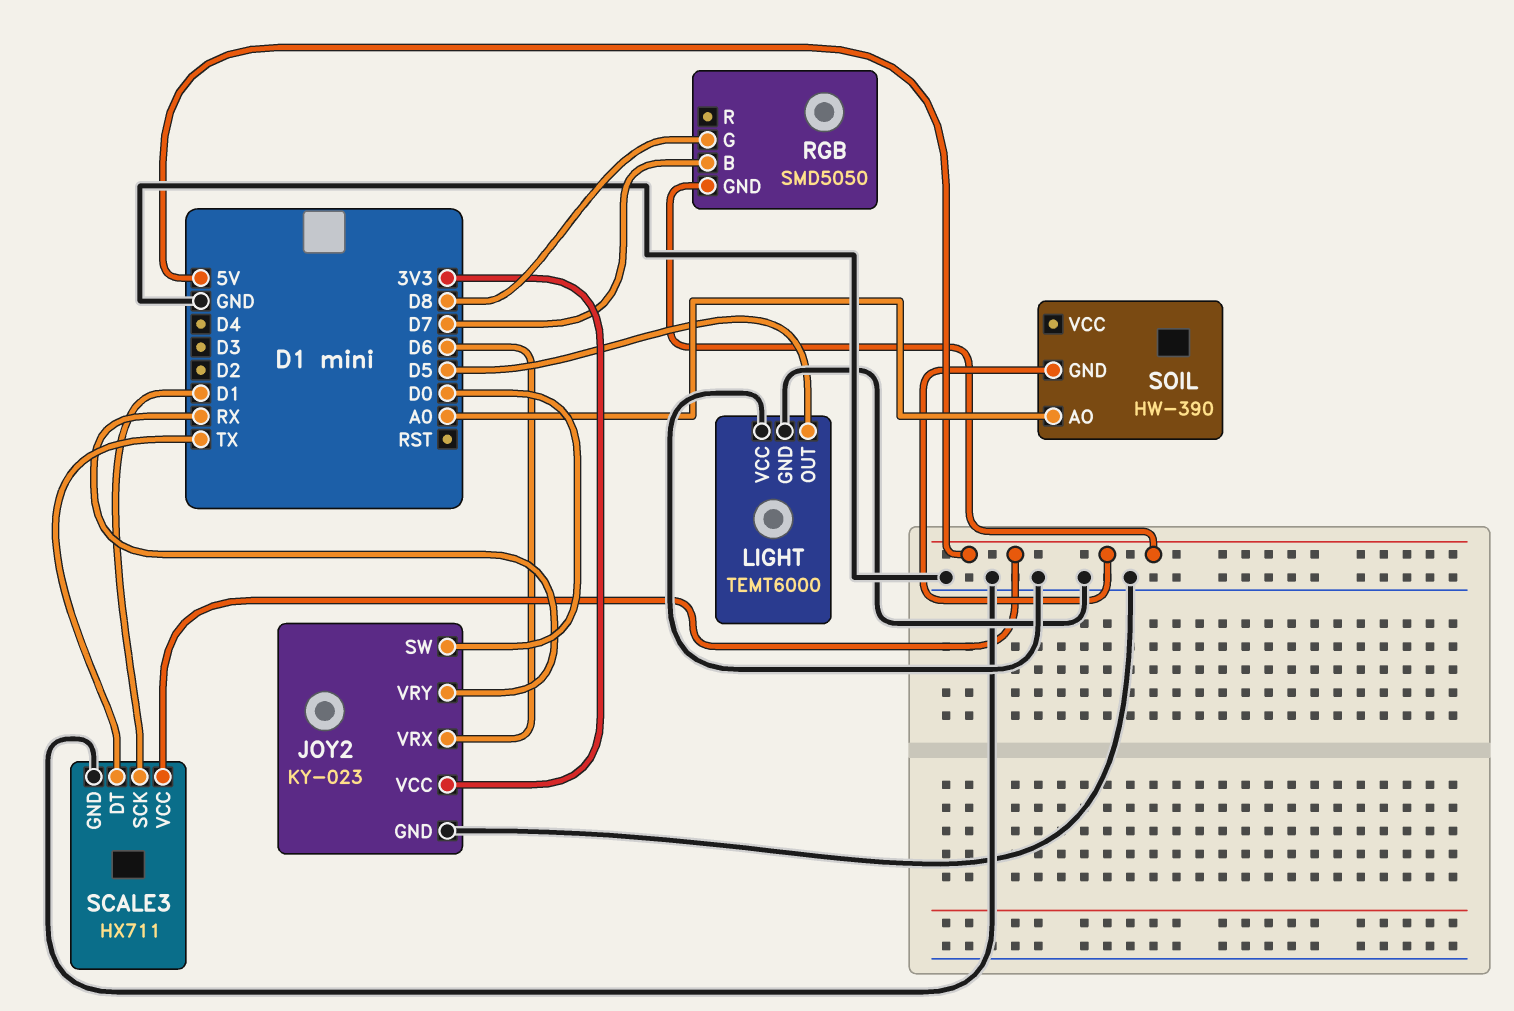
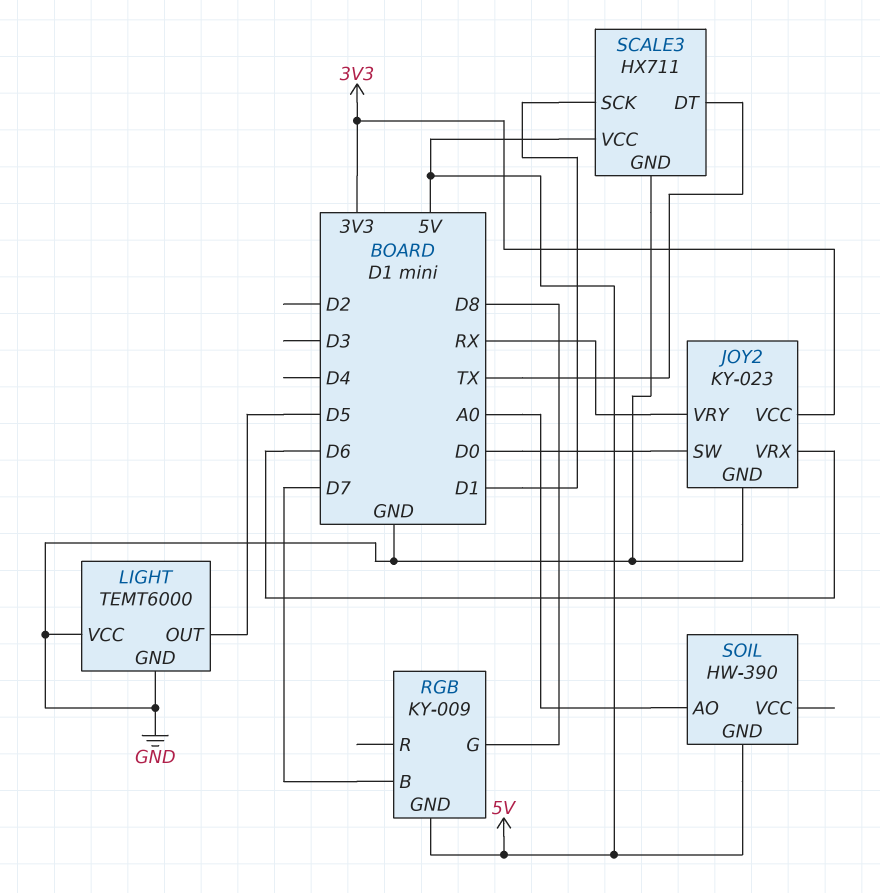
RGB: SMD5050 -> KY-009

